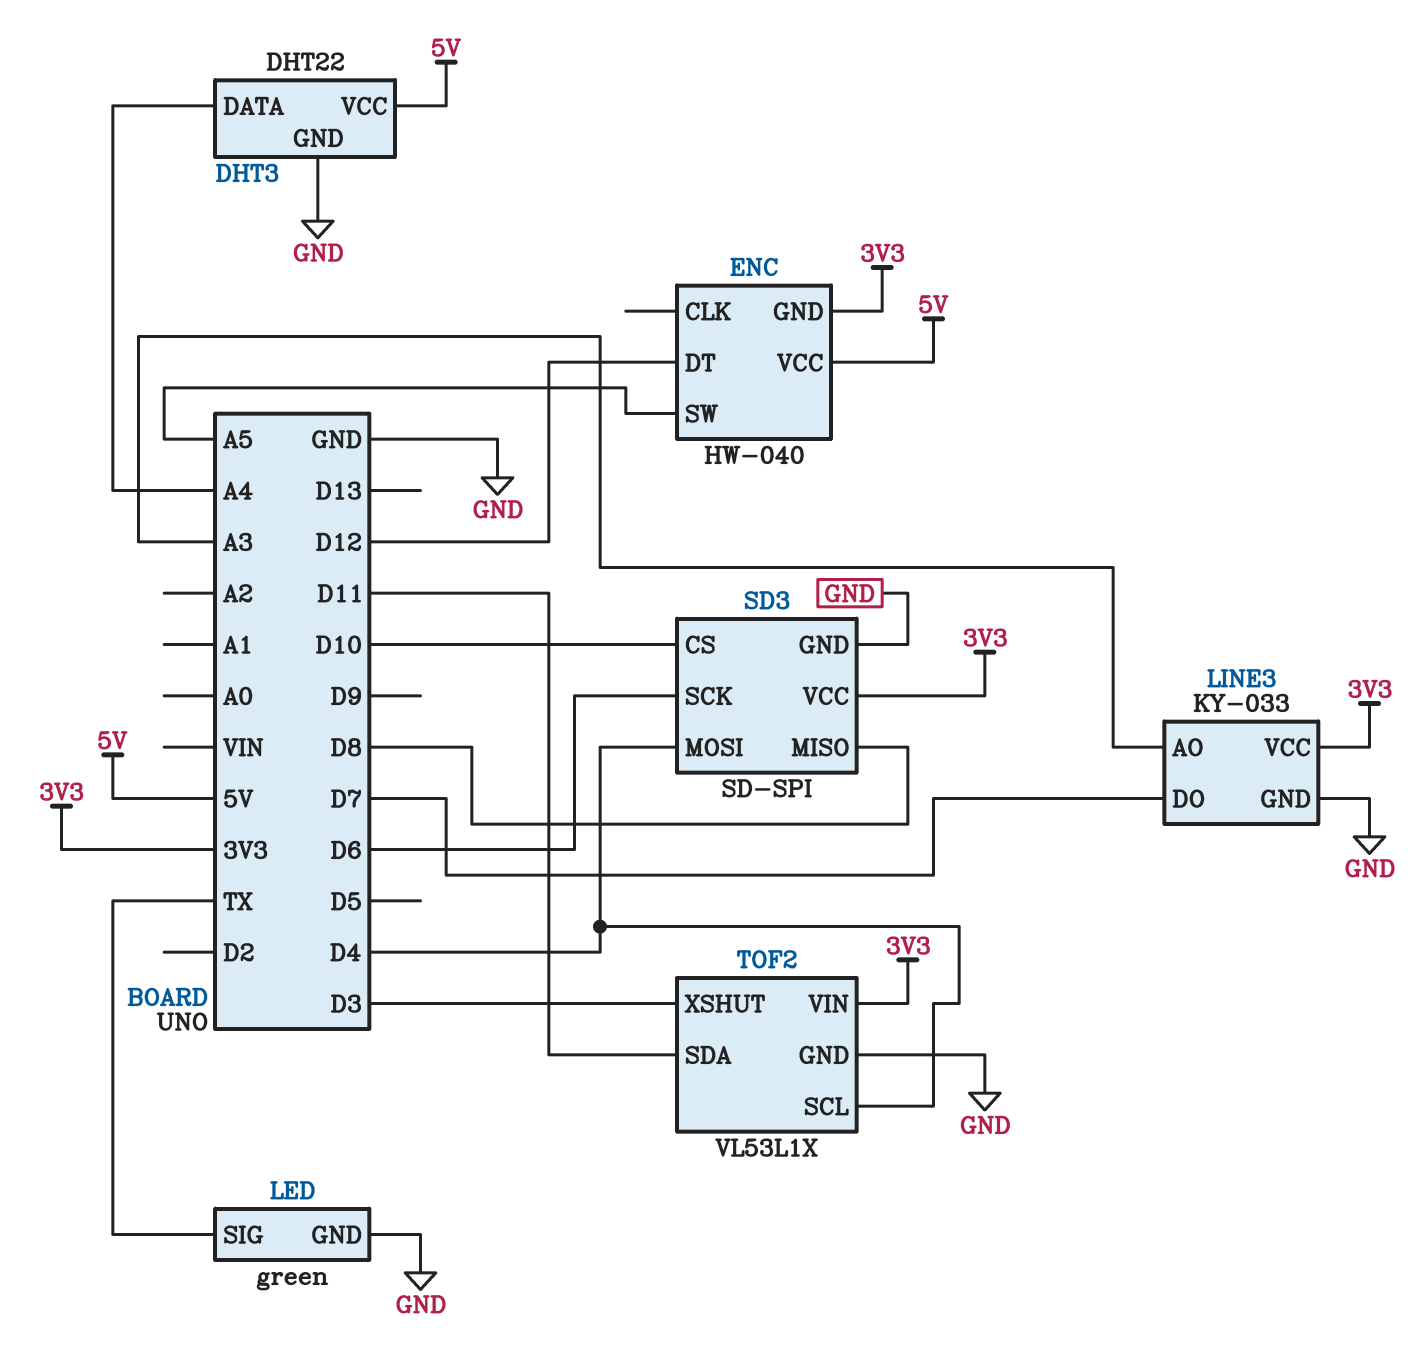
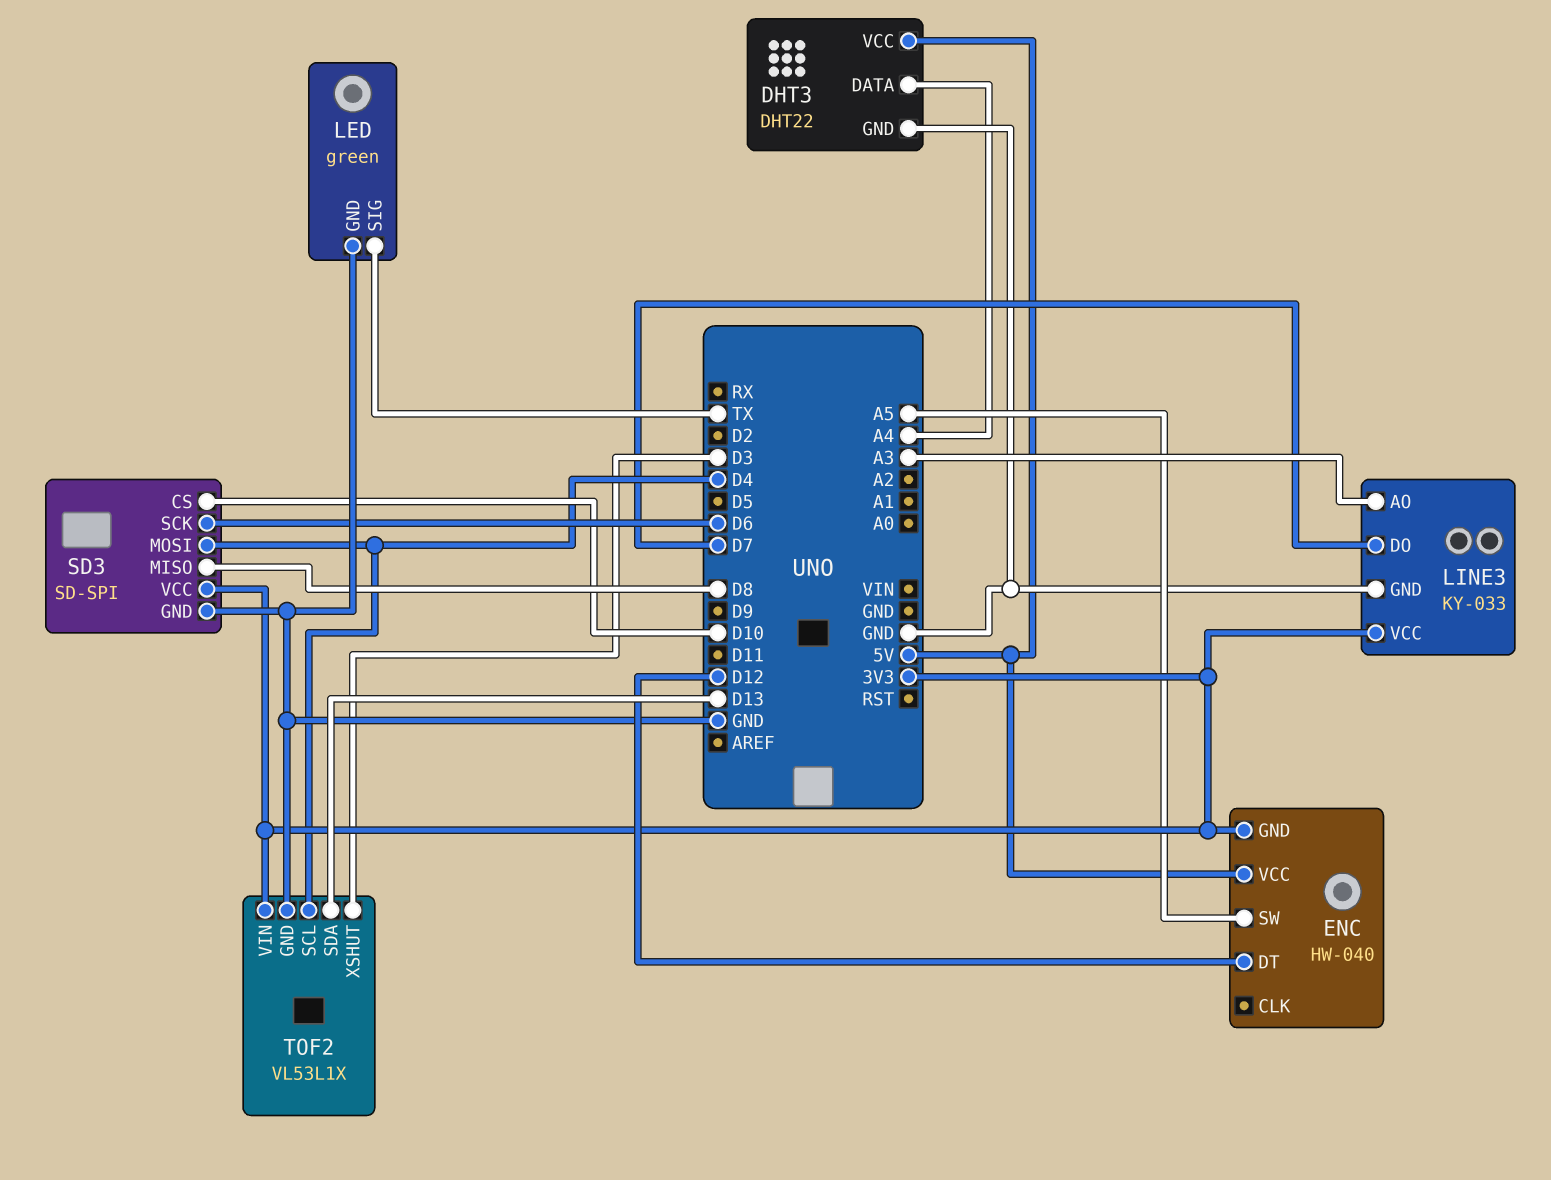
TOF2 pin SDA: D11 -> D13

